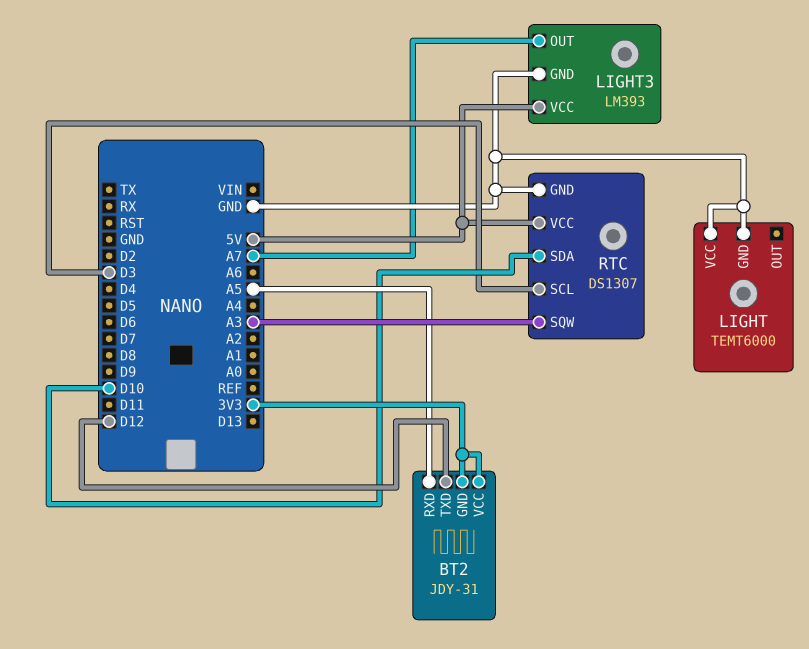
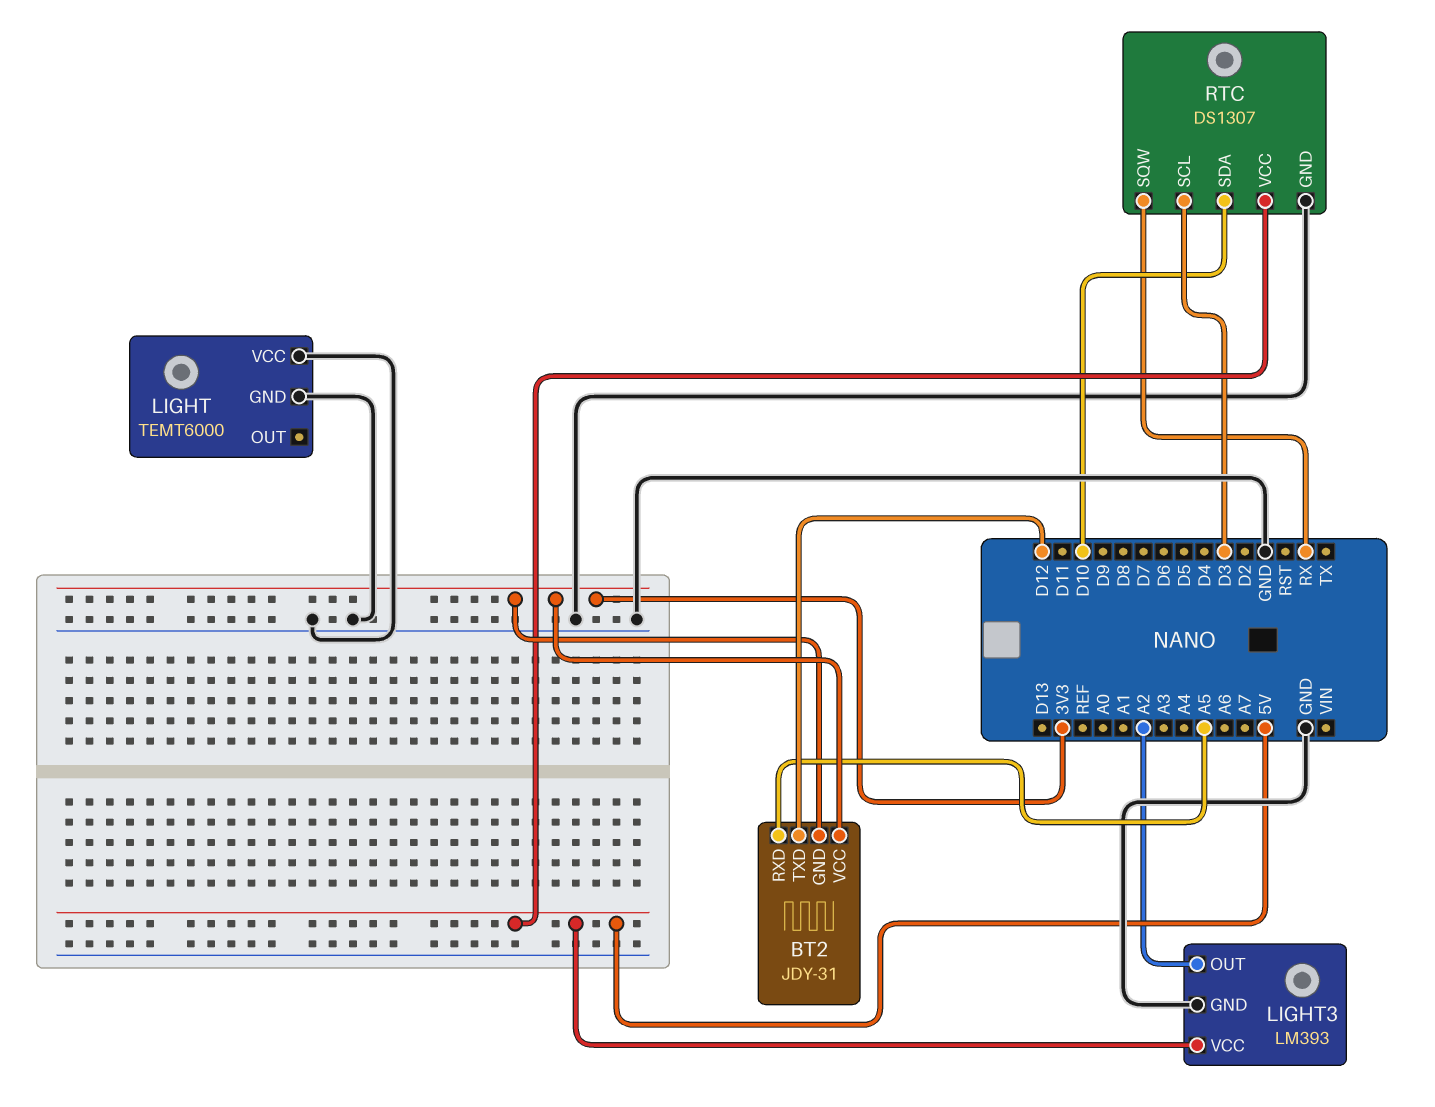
LIGHT3 pin OUT: A7 -> A2
RTC pin SQW: A3 -> RX

